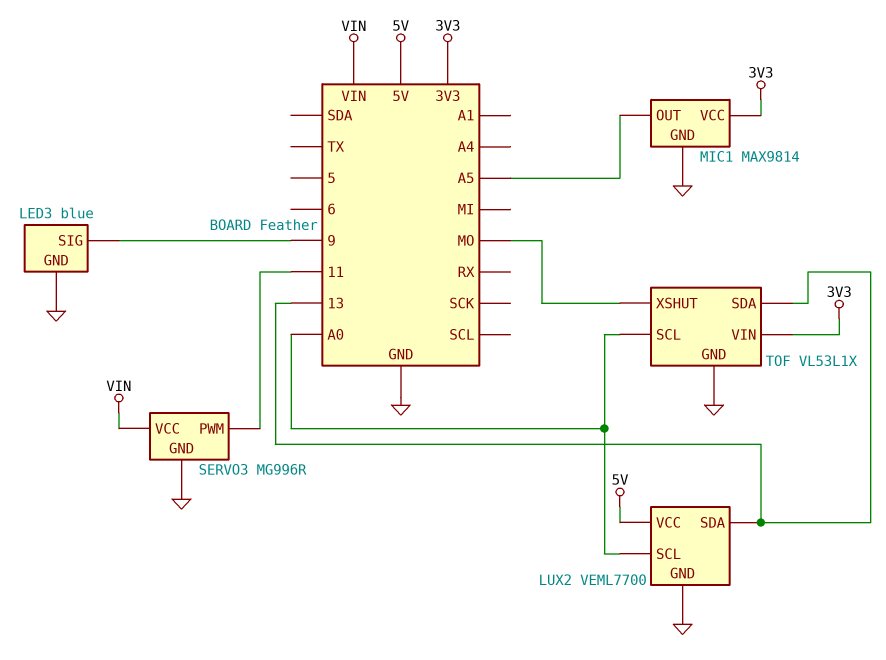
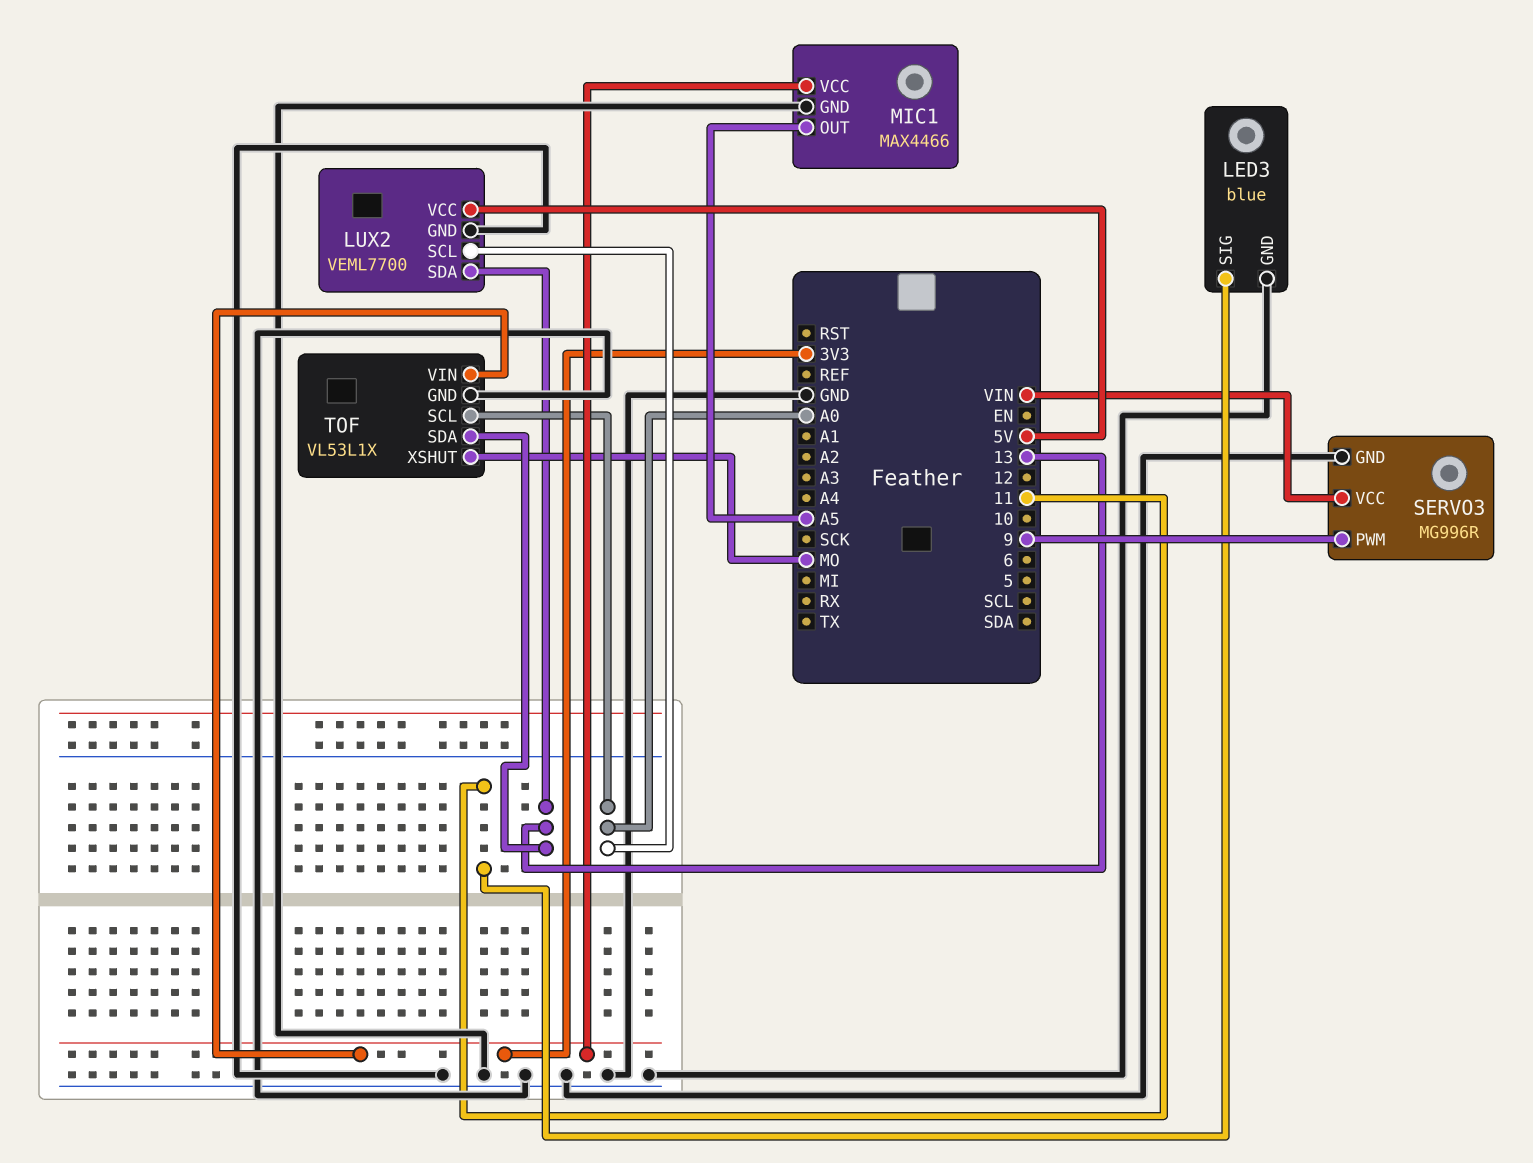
LED3 pin SIG: 9 -> 11
MIC1: MAX9814 -> MAX4466
SERVO3 pin PWM: 11 -> 9

